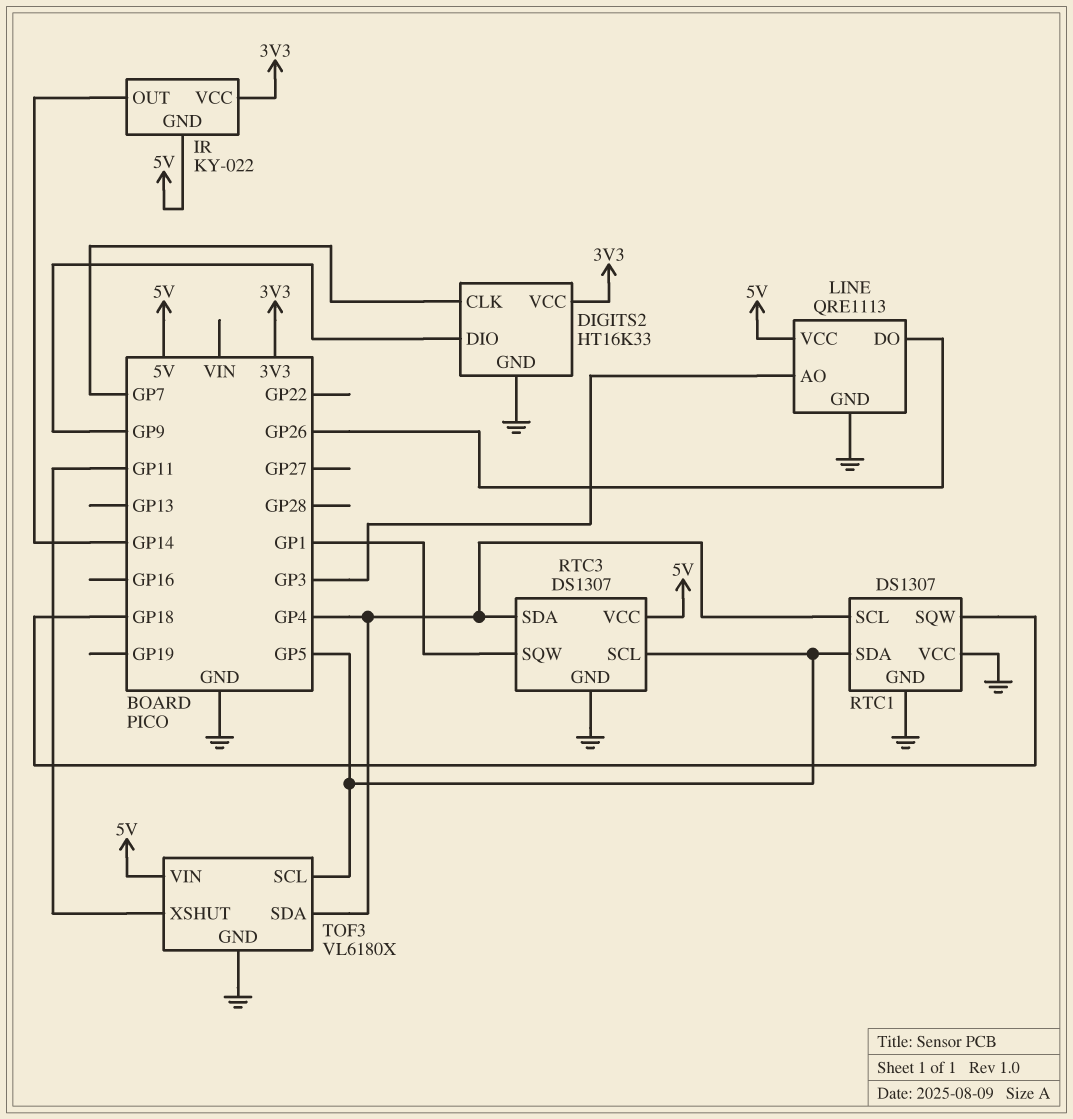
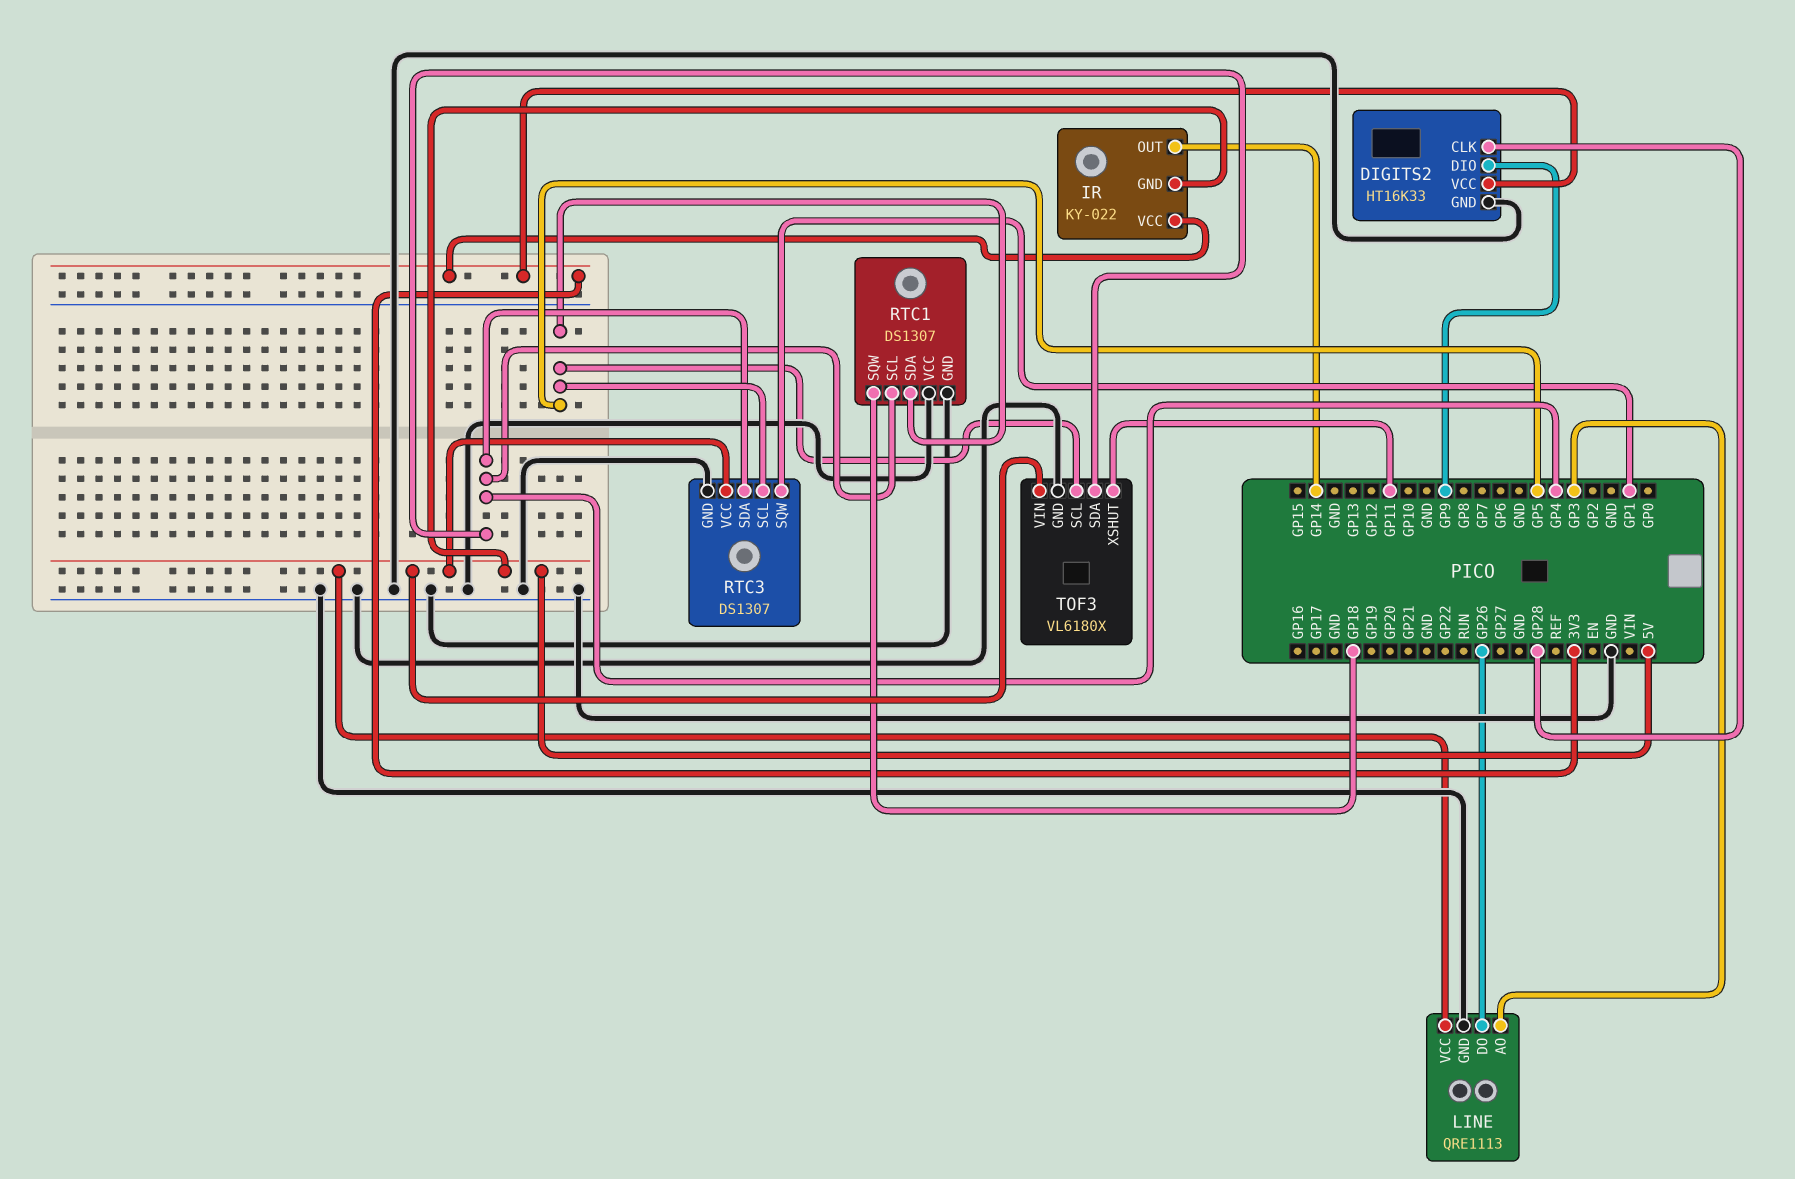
DIGITS2 pin CLK: GP7 -> GP28

